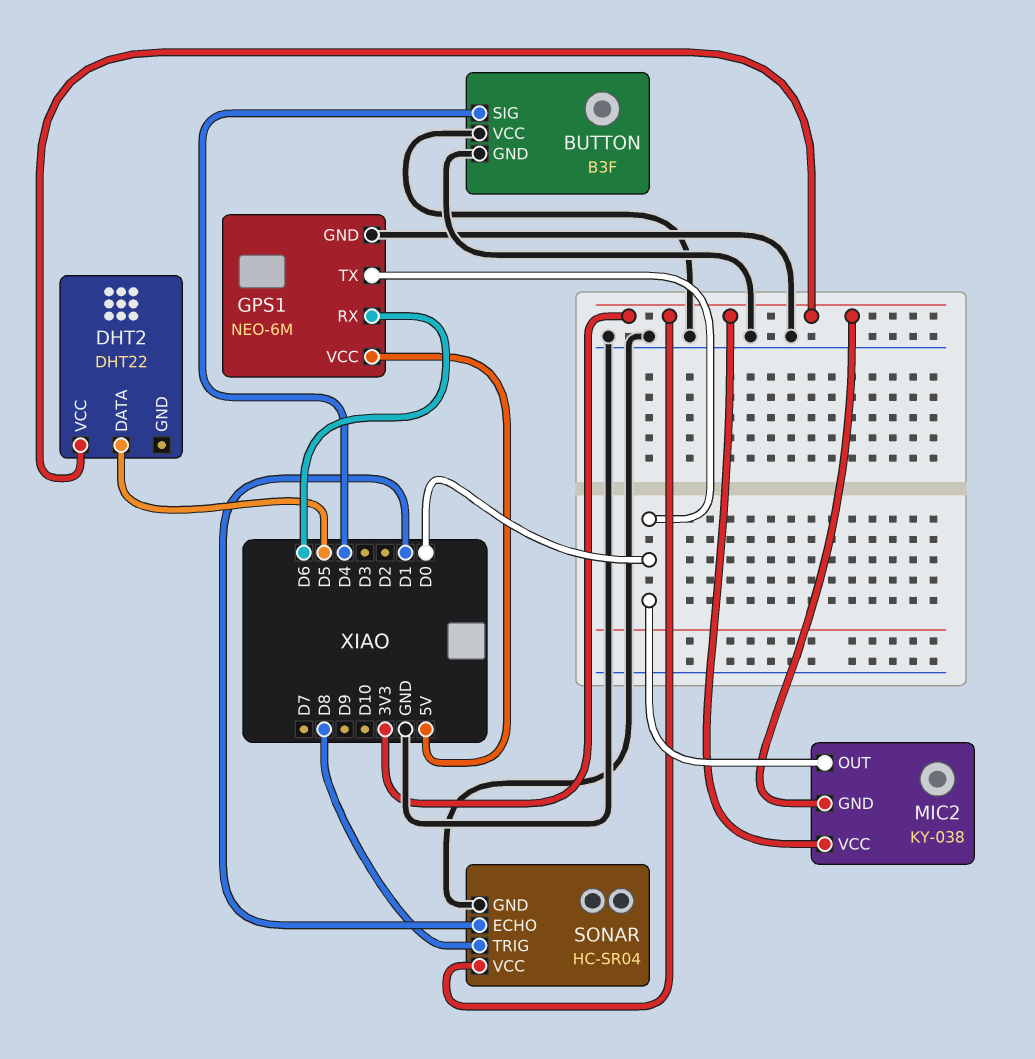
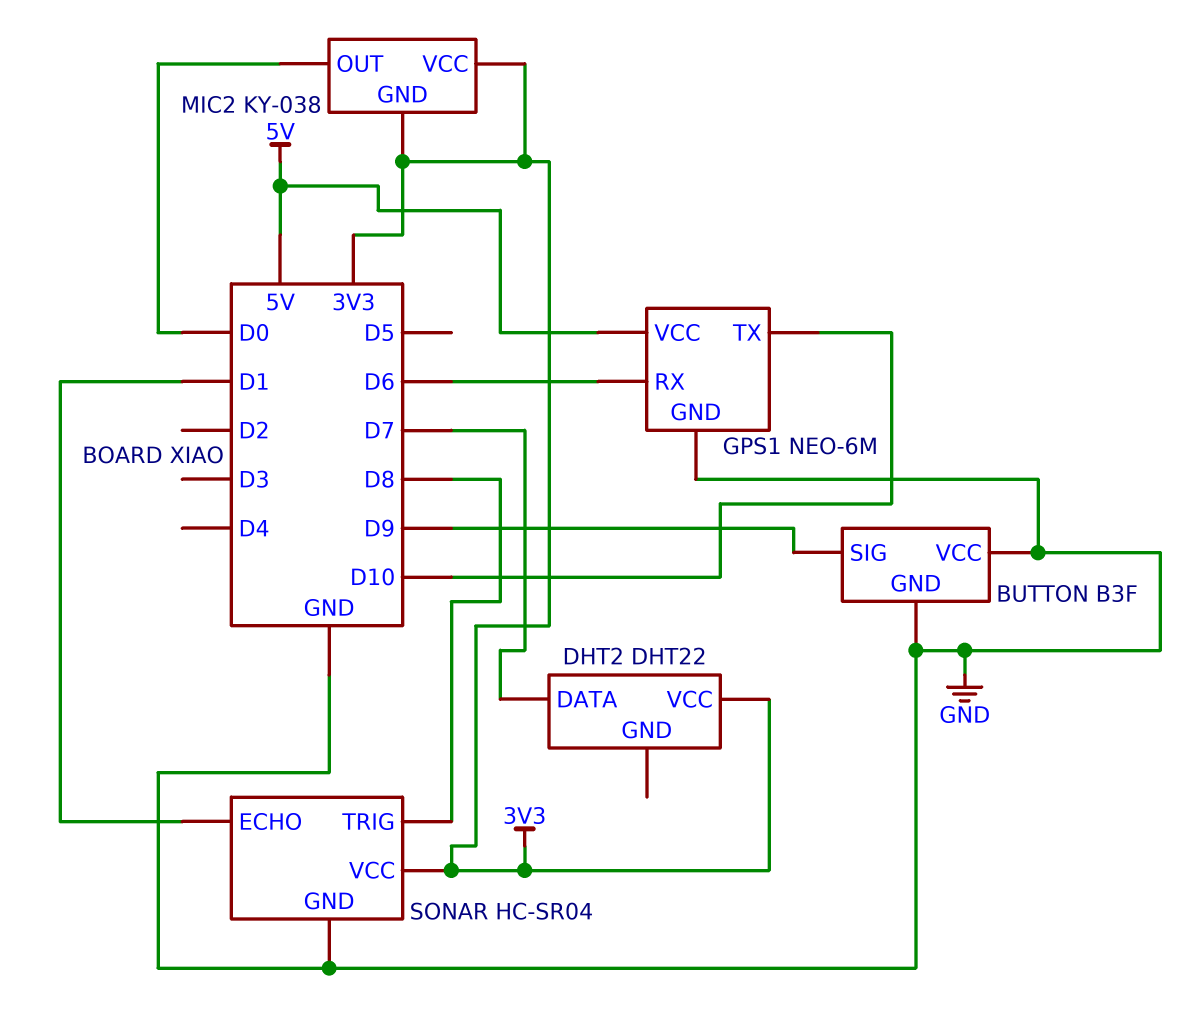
BUTTON pin SIG: D4 -> D9
DHT2 pin DATA: D5 -> D7
GPS1 pin TX: D0 -> D10

